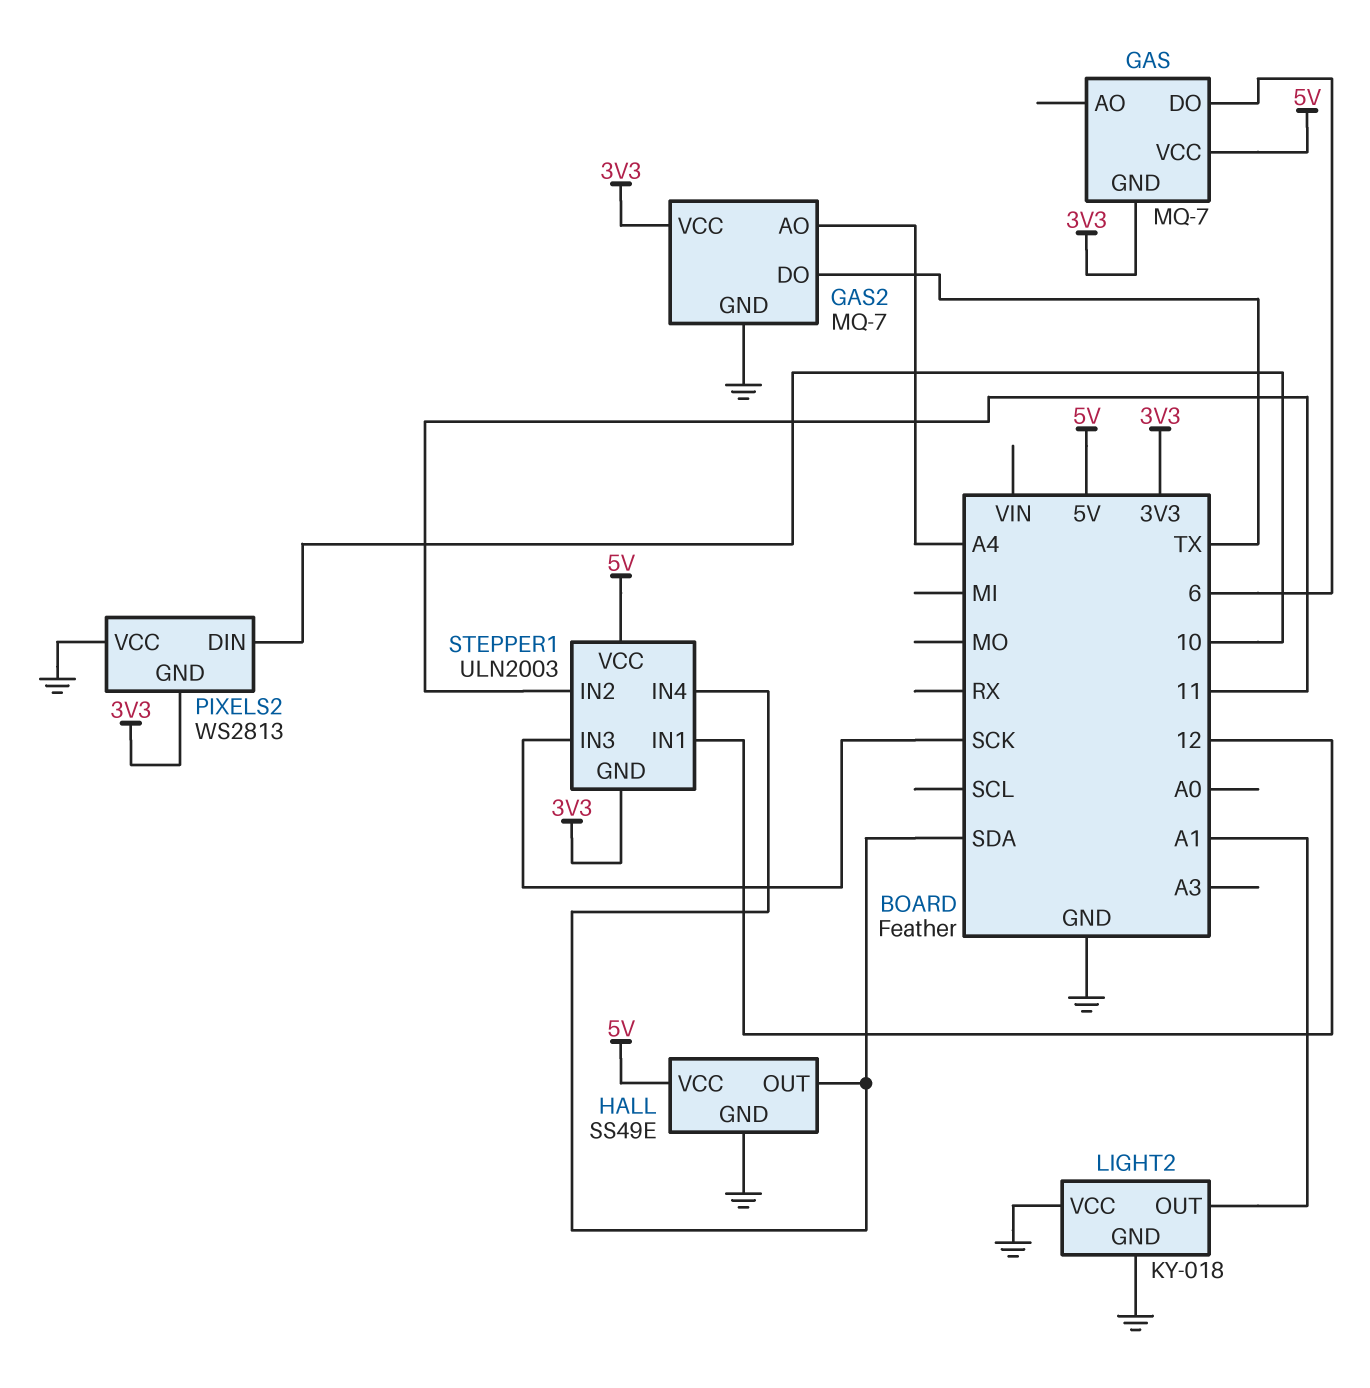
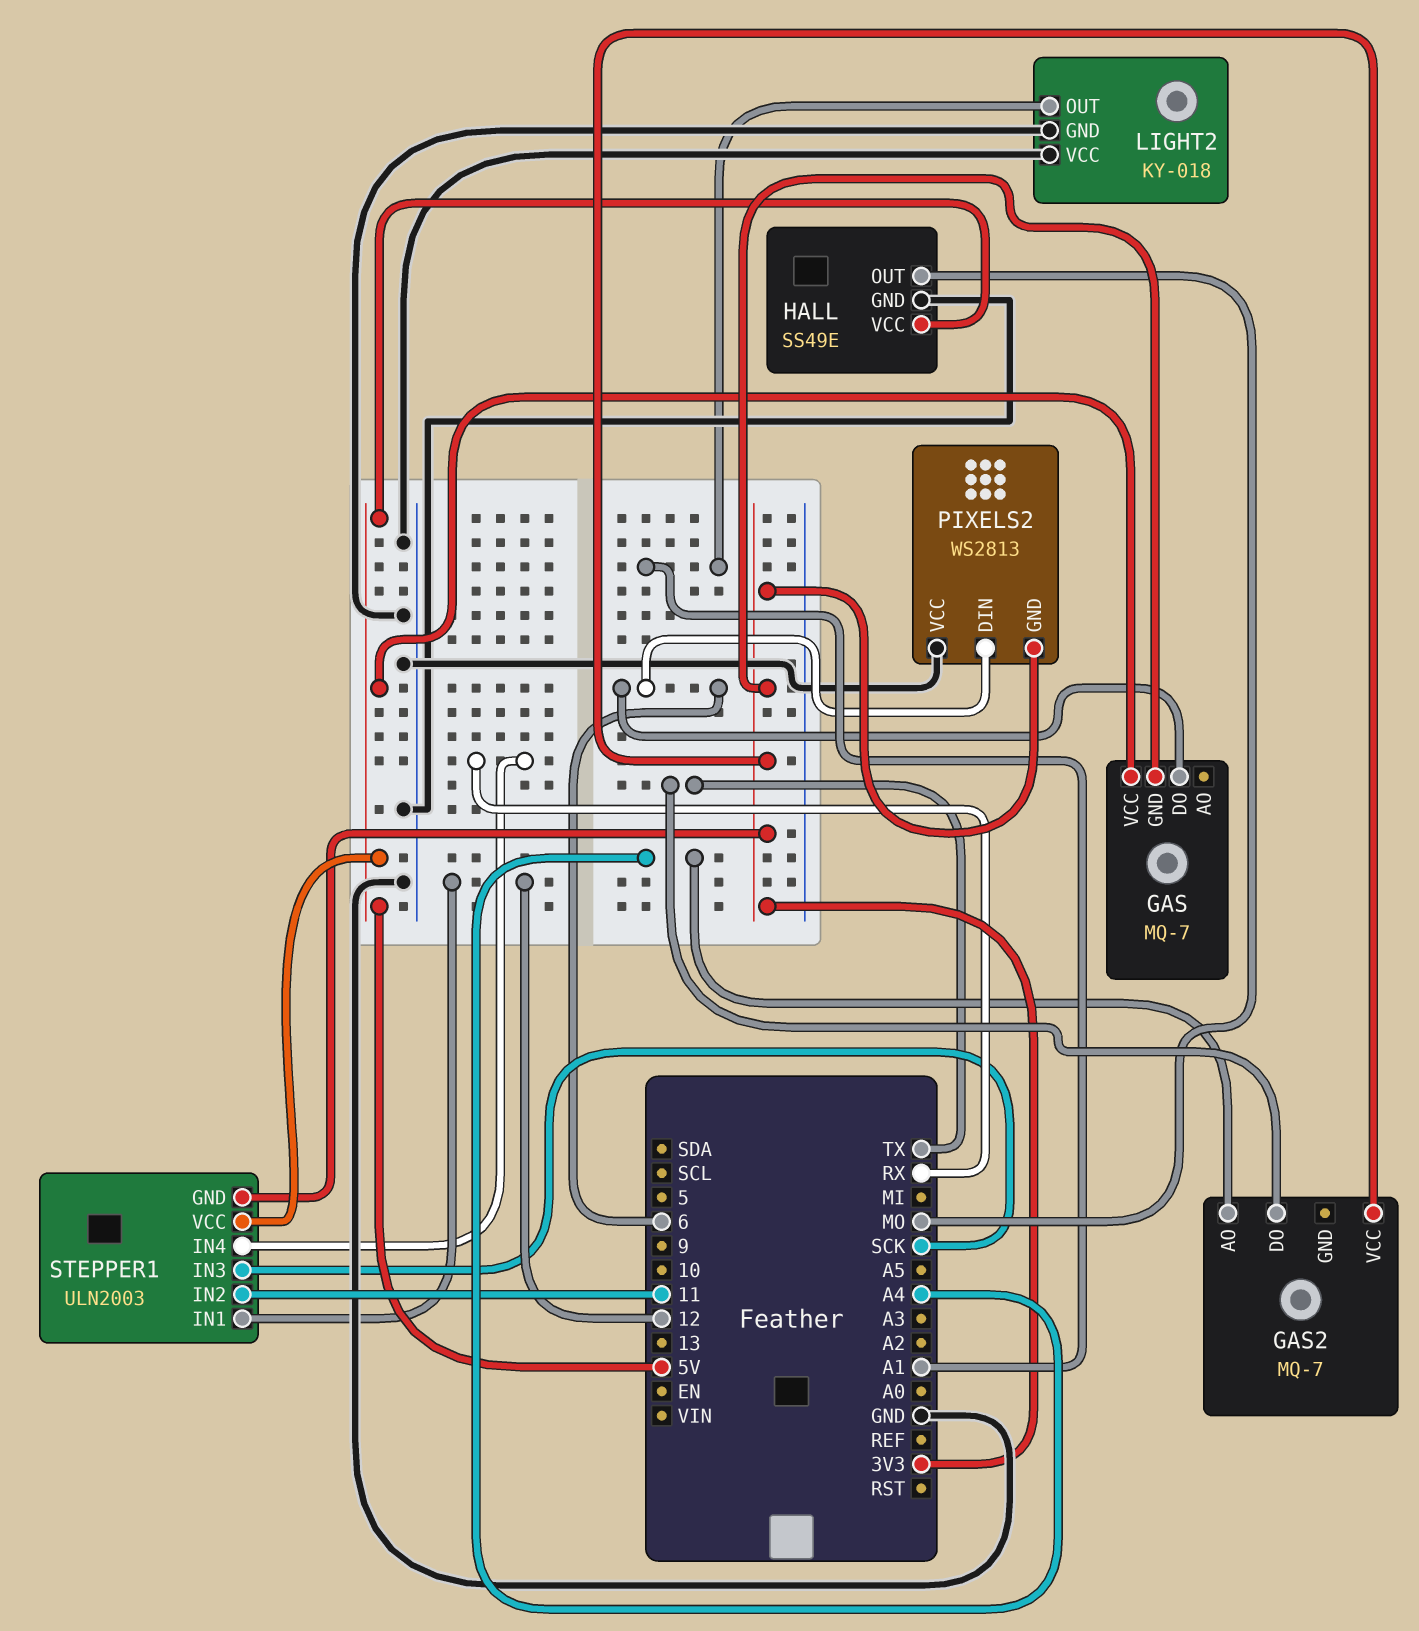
GAS2 pin GND: GND -> none
HALL pin OUT: SDA -> MO
PIXELS2 pin DIN: 10 -> 6
STEPPER1 pin IN4: SDA -> RX

